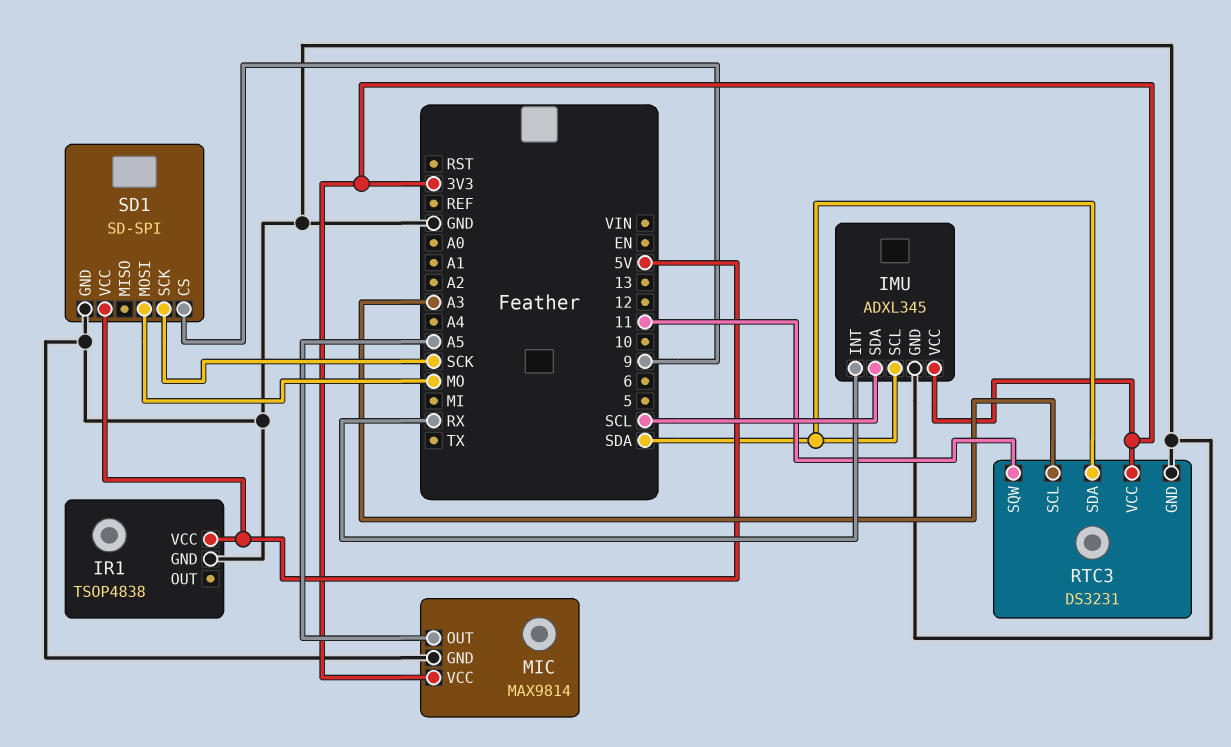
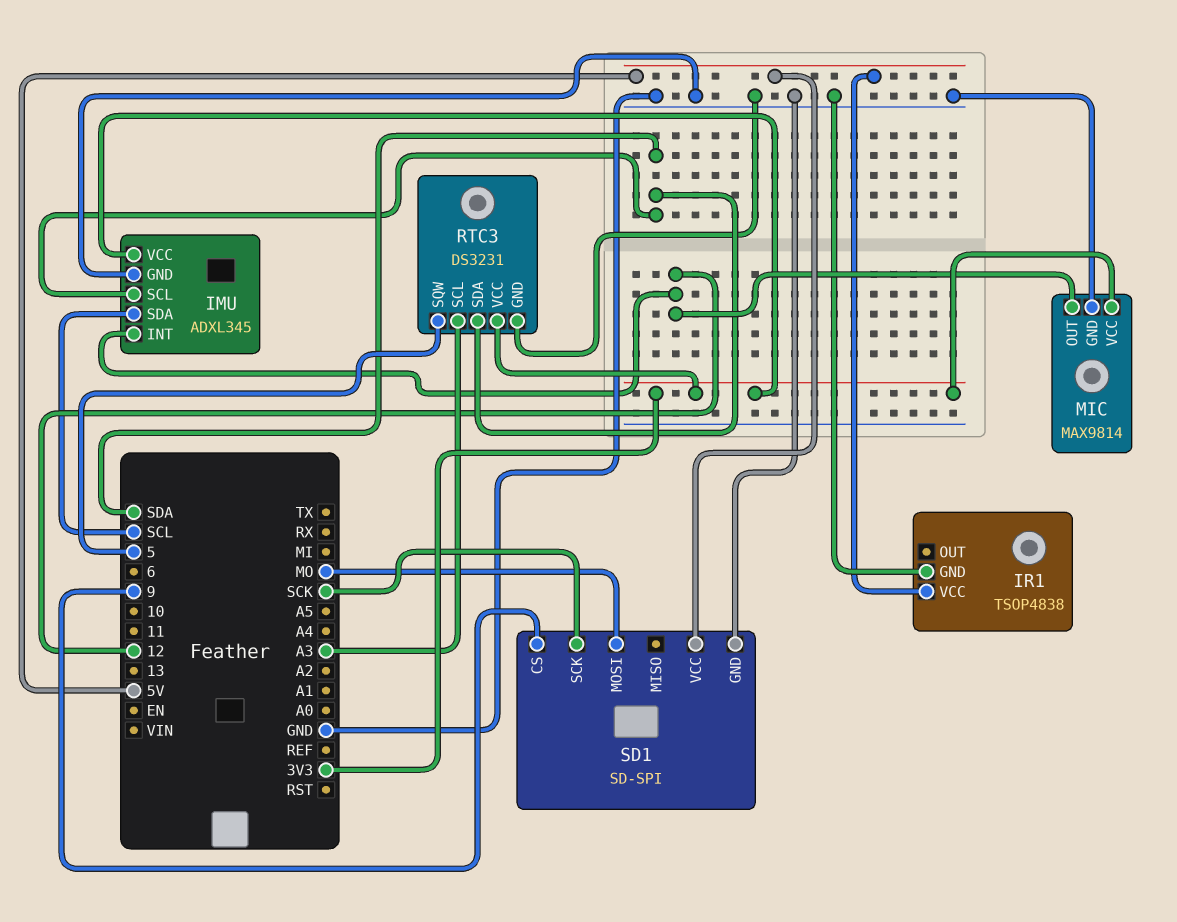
IMU pin INT: RX -> 12
MIC pin OUT: A5 -> 12
RTC3 pin SQW: 11 -> 5

